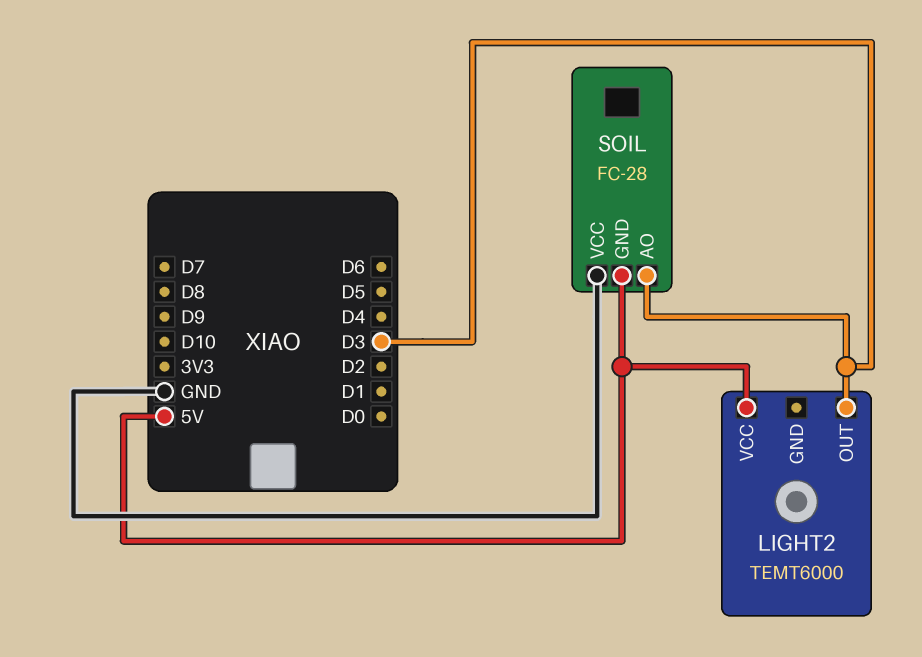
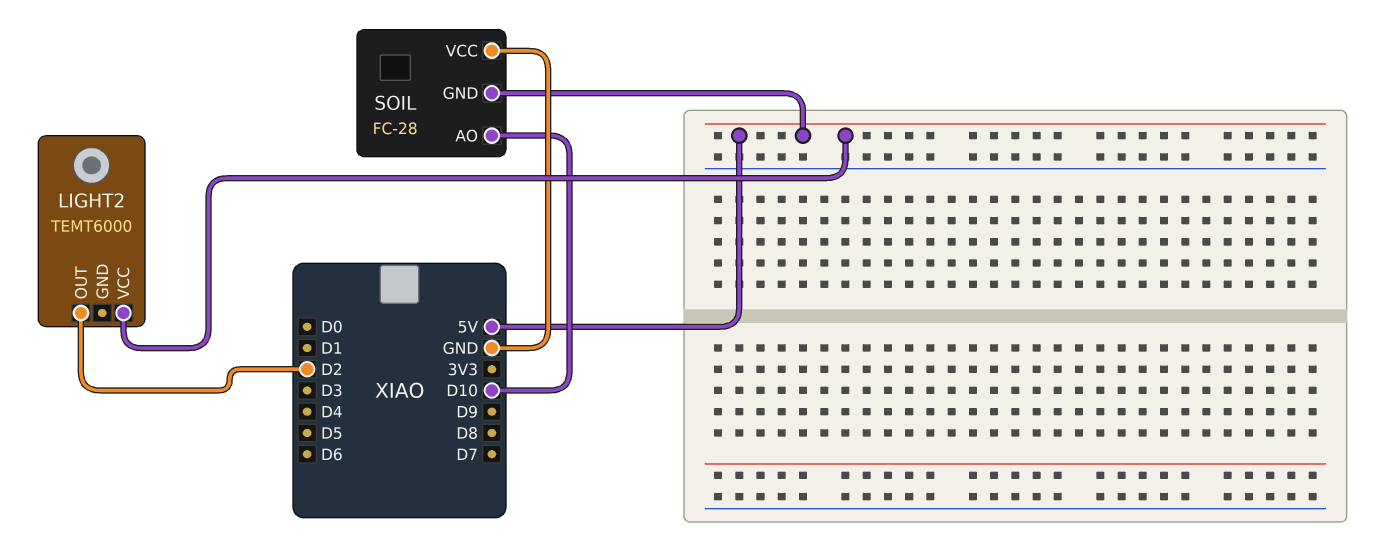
LIGHT2 pin OUT: D3 -> D2
SOIL pin AO: D3 -> D10

